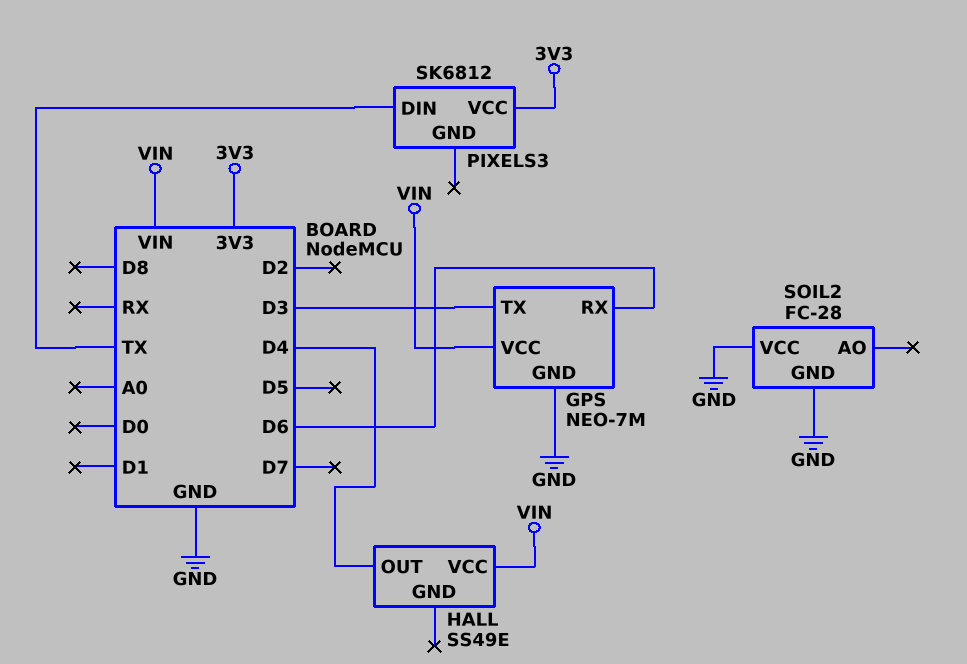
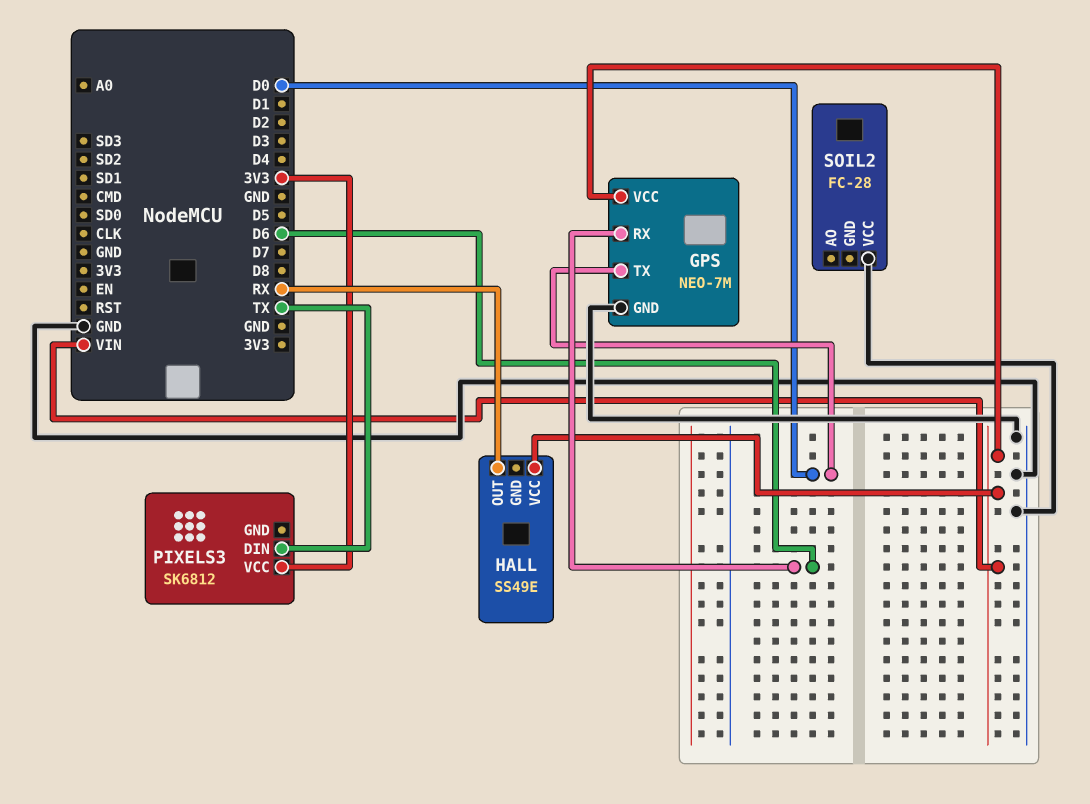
GPS pin TX: D3 -> D0
HALL pin OUT: D4 -> RX
SOIL2 pin GND: GND -> none

